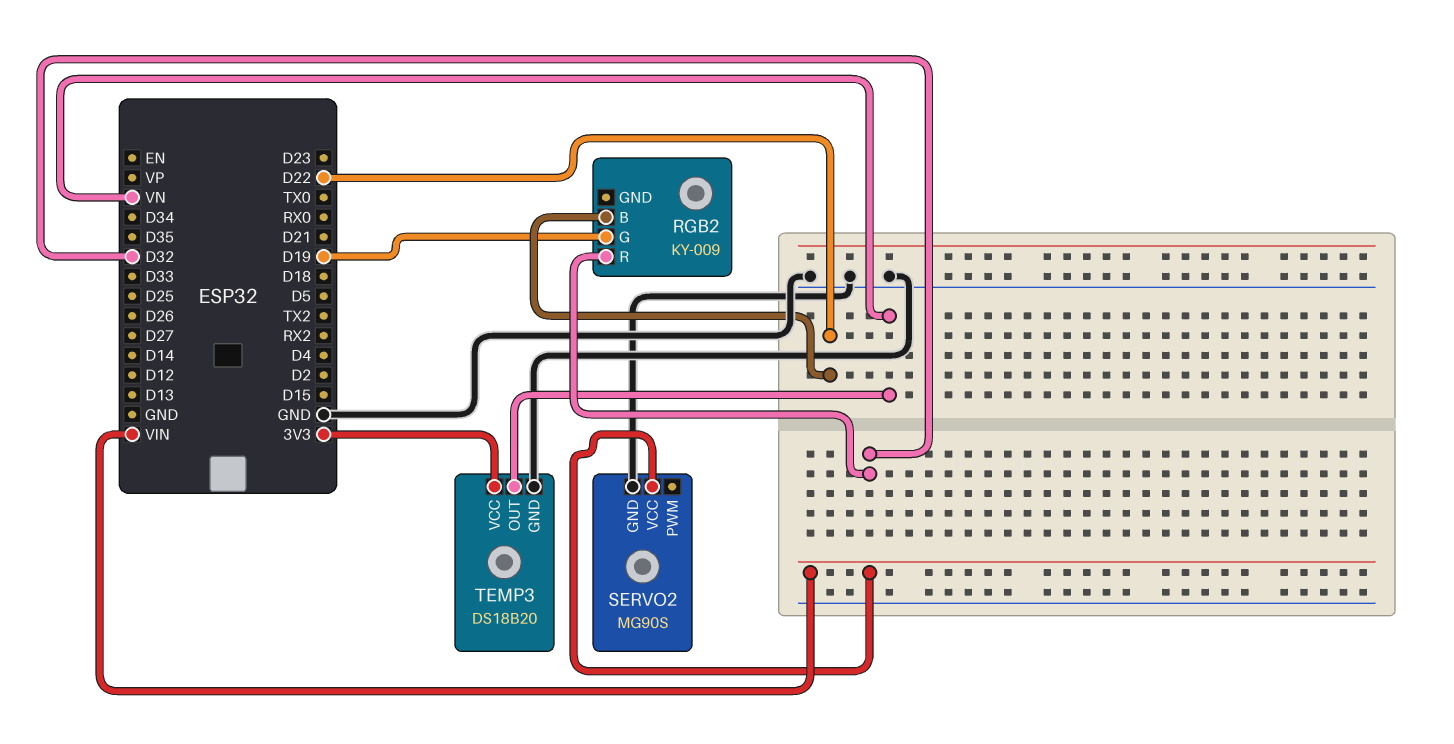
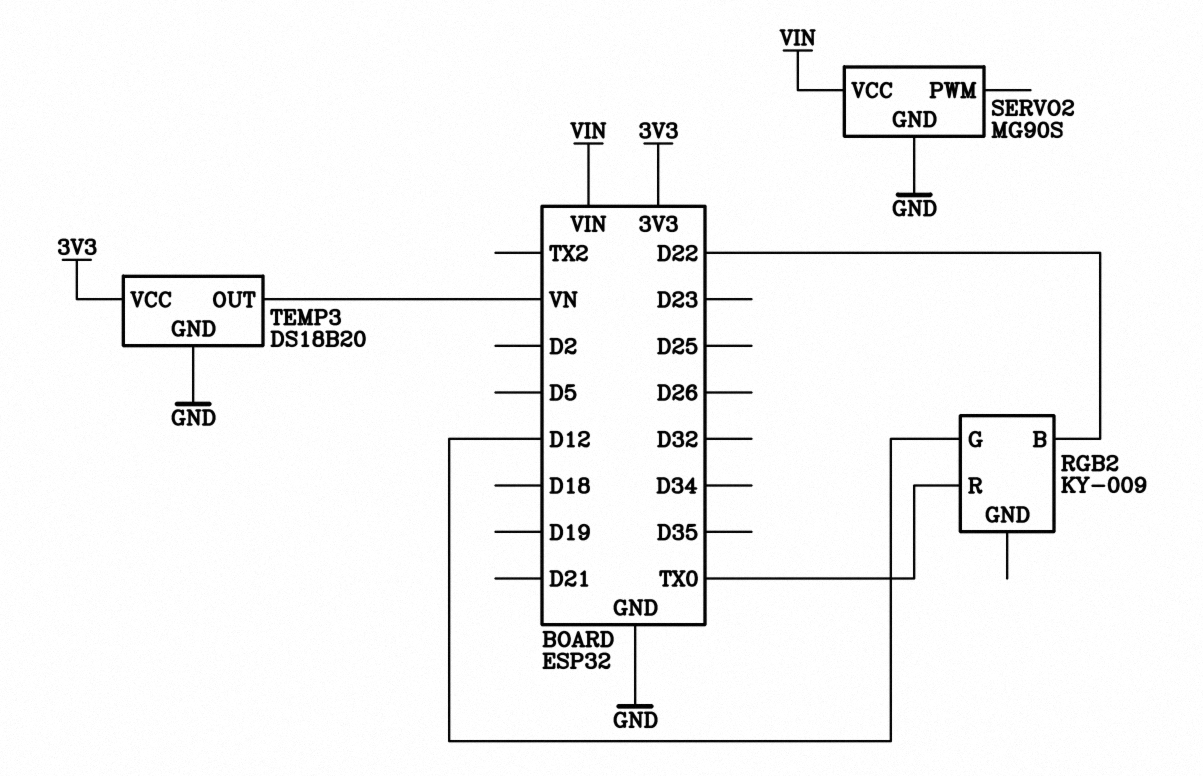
RGB2 pin G: D19 -> D12
RGB2 pin R: D32 -> TX0

